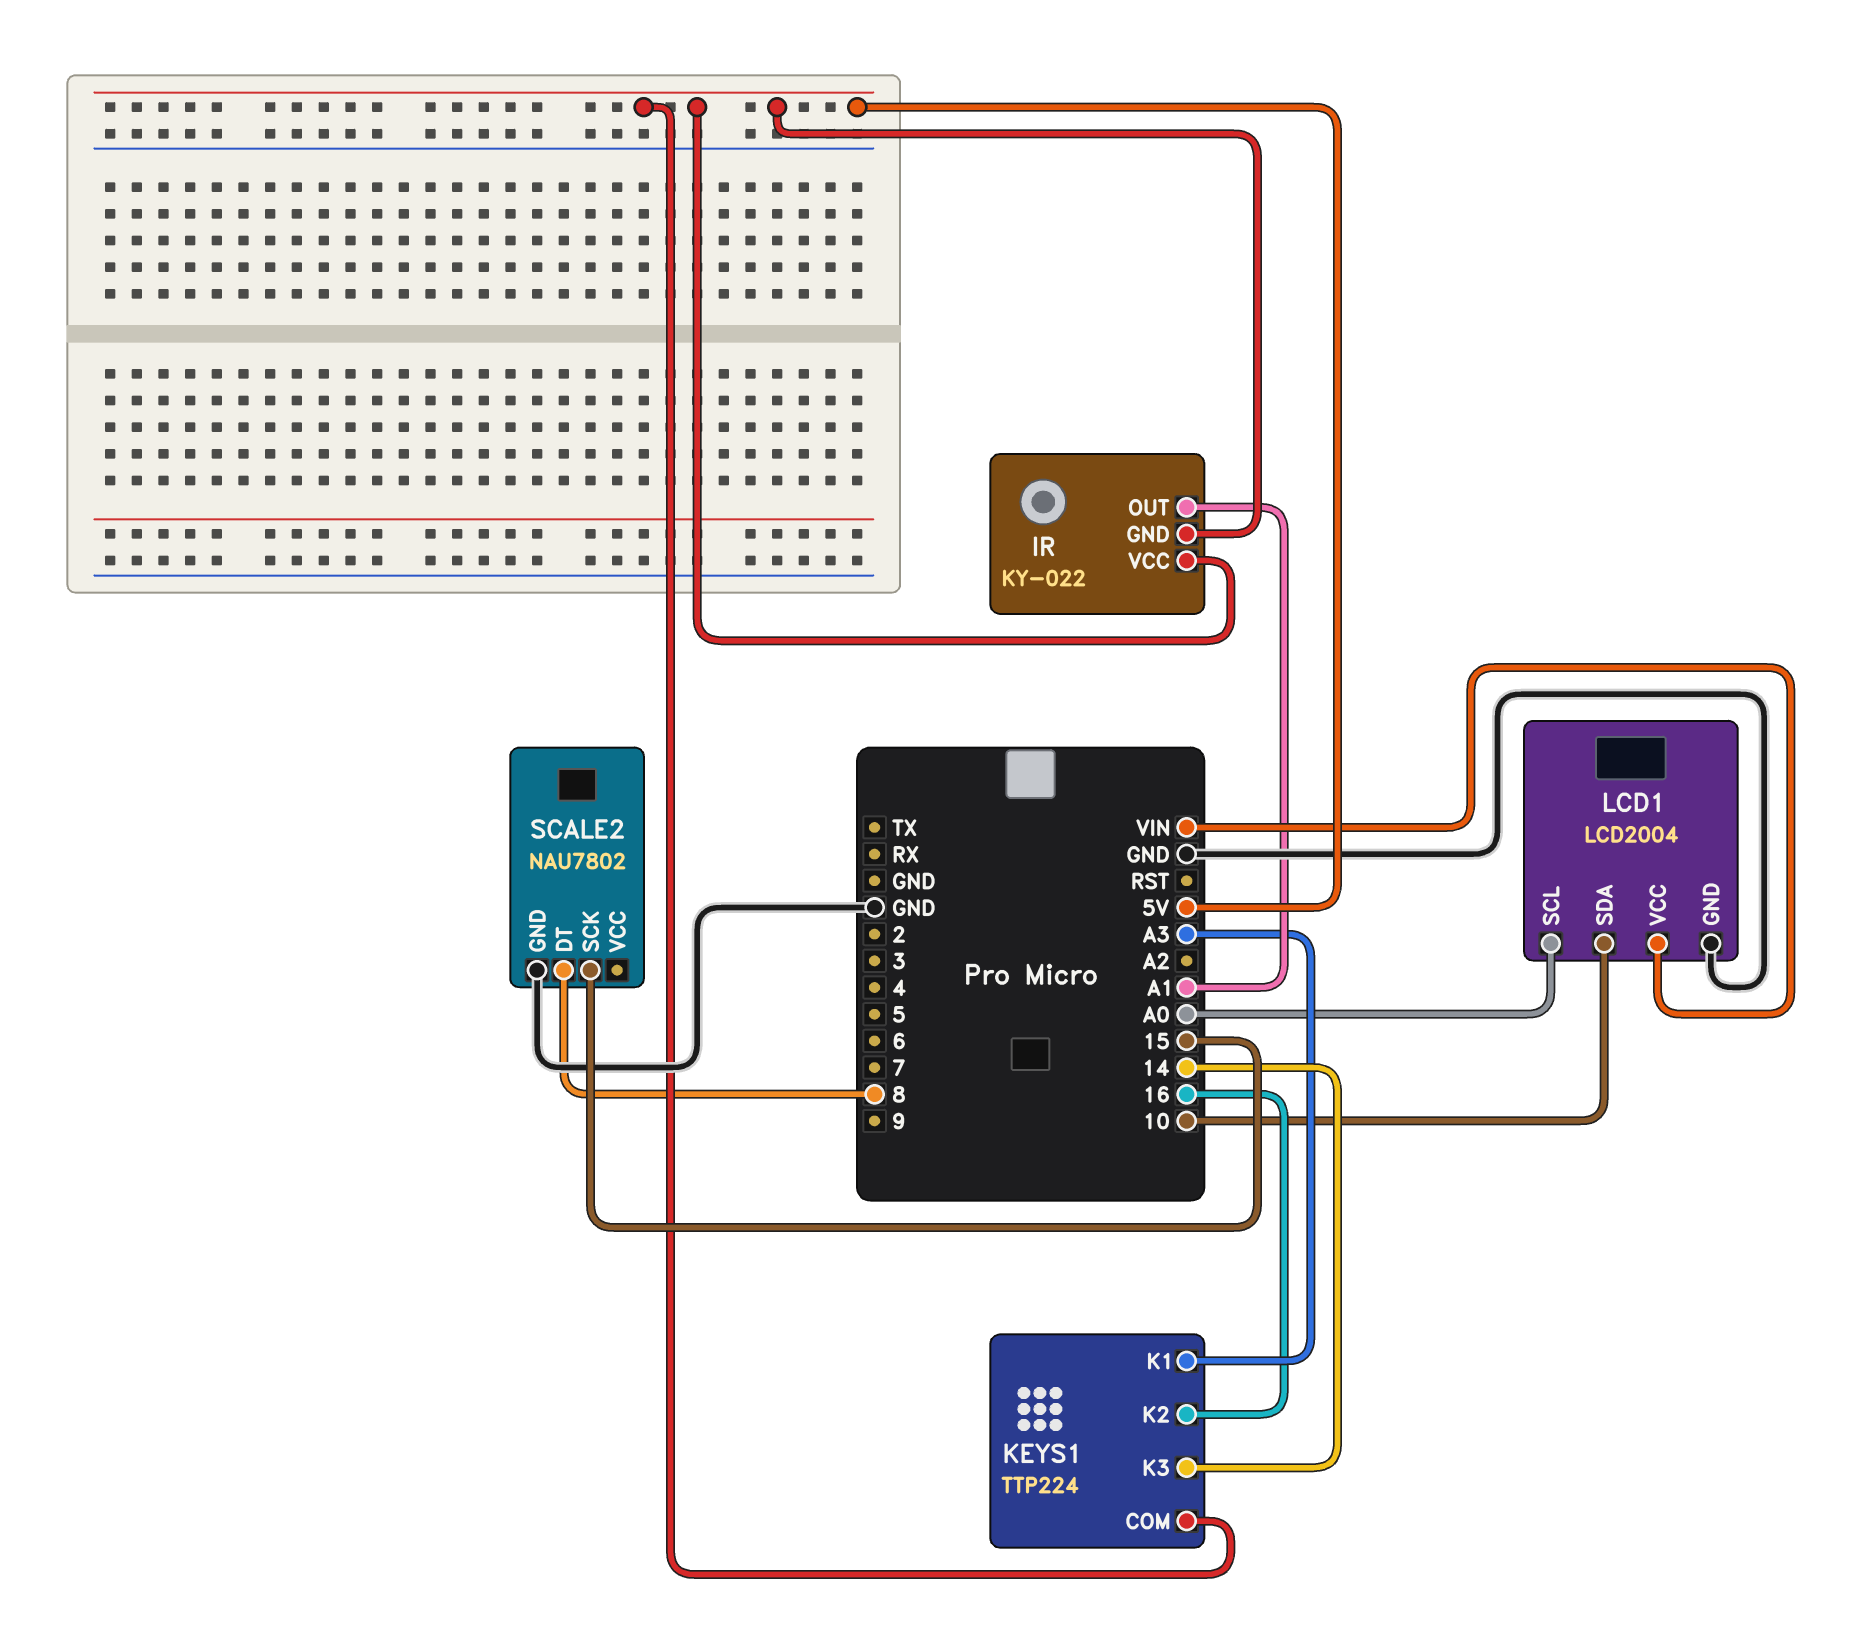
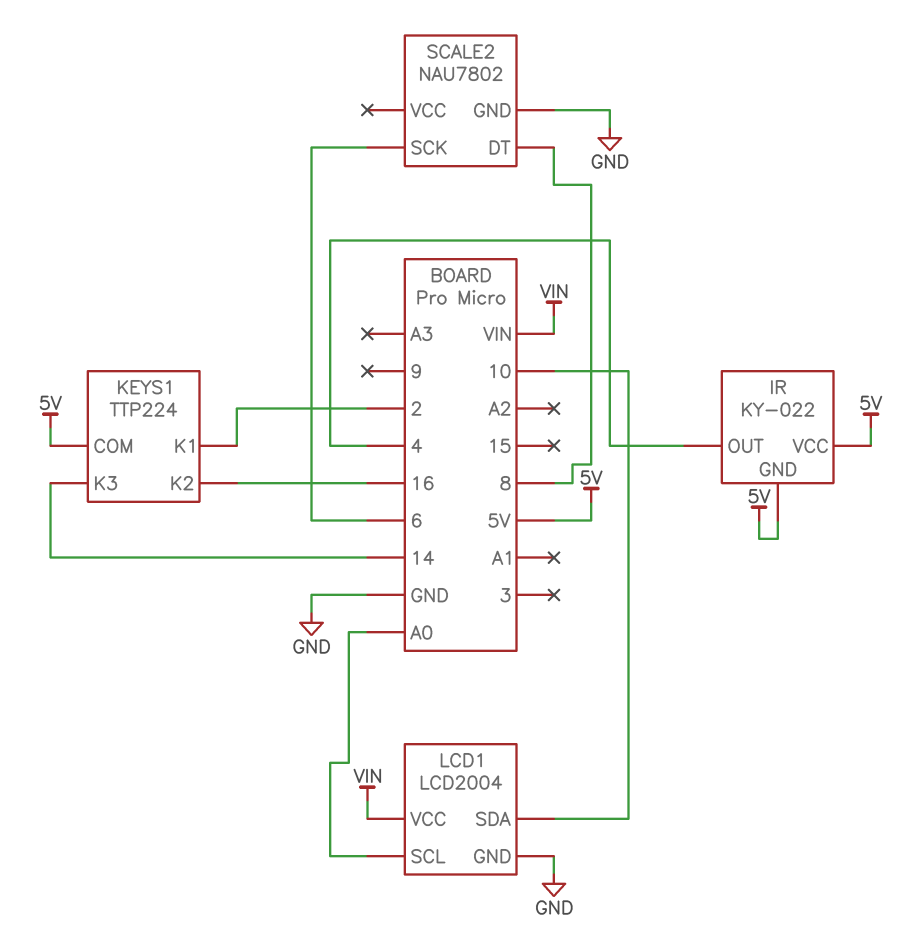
IR pin OUT: A1 -> 4
KEYS1 pin K1: A3 -> 2
SCALE2 pin SCK: 15 -> 6

